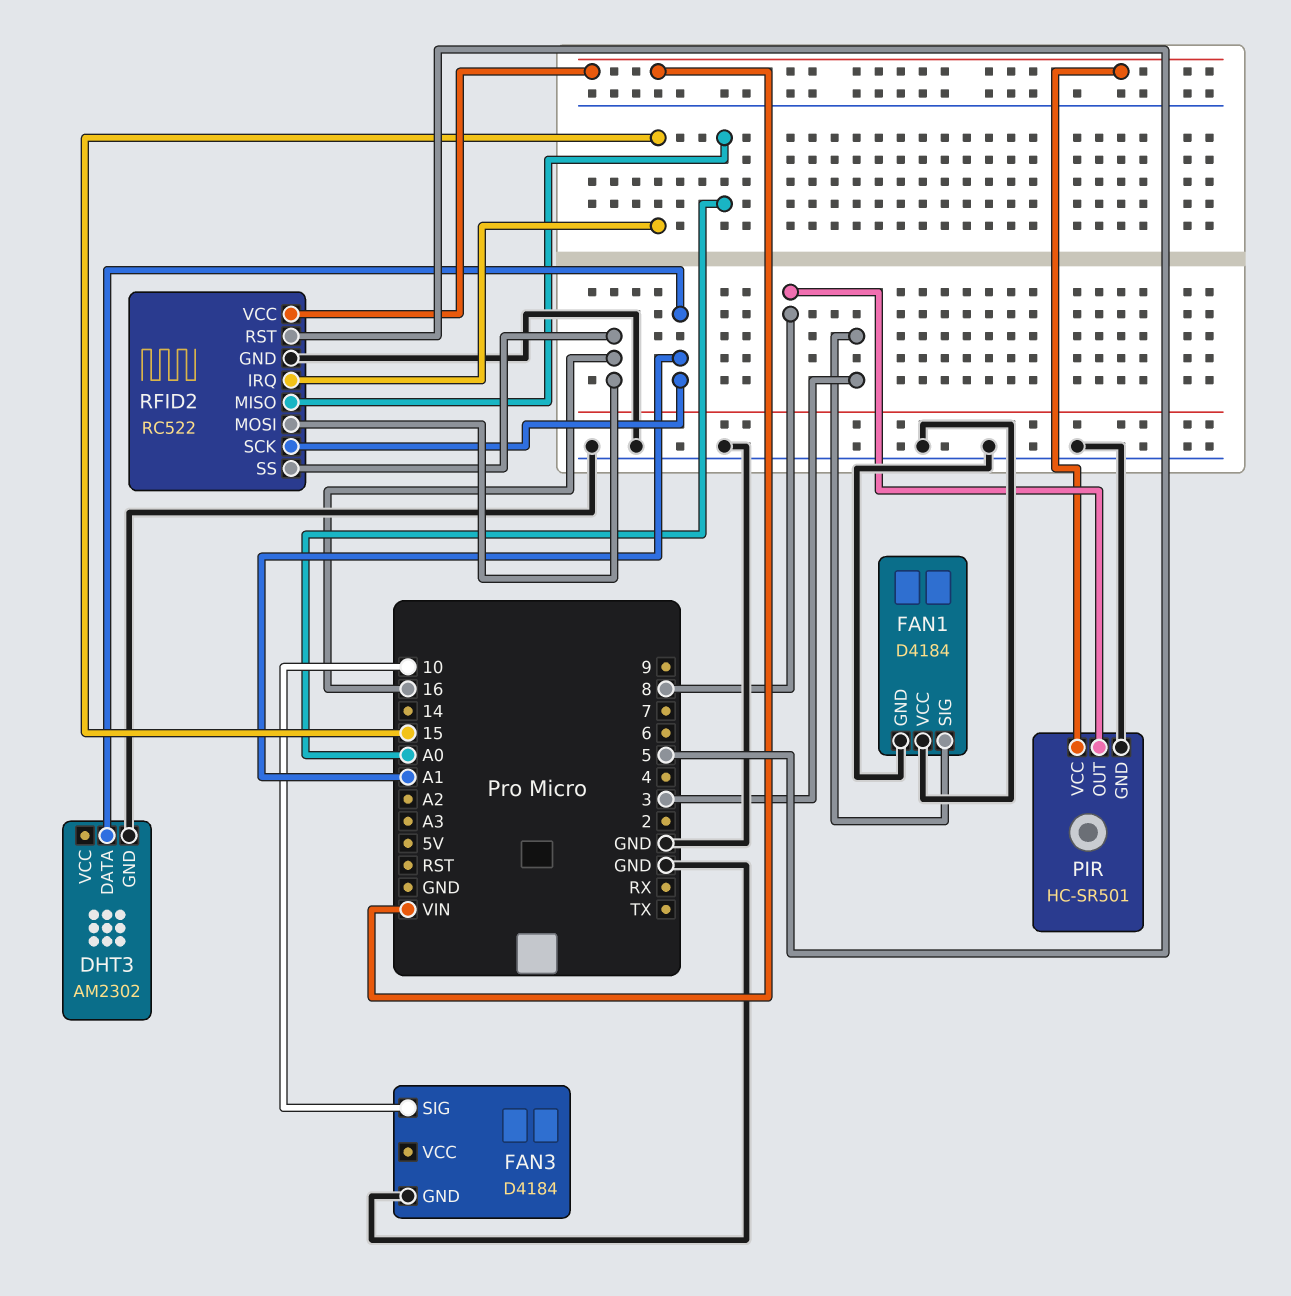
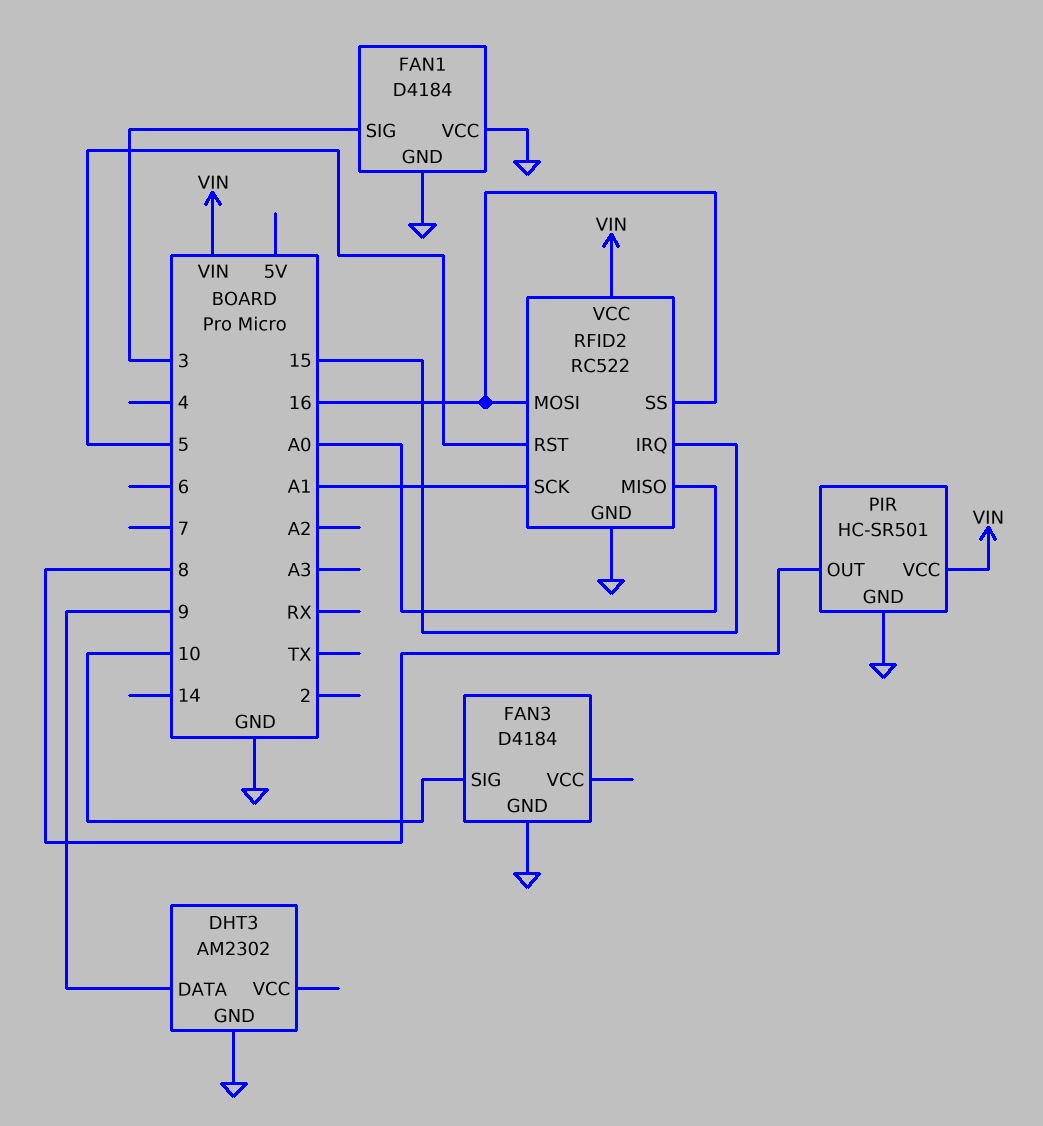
DHT3 pin DATA: A1 -> 9

